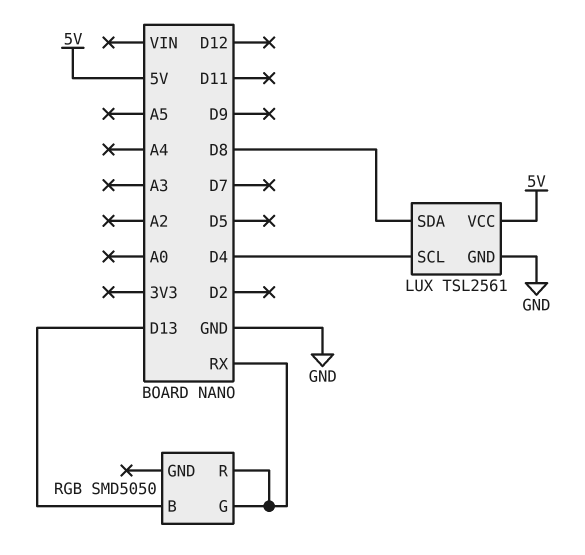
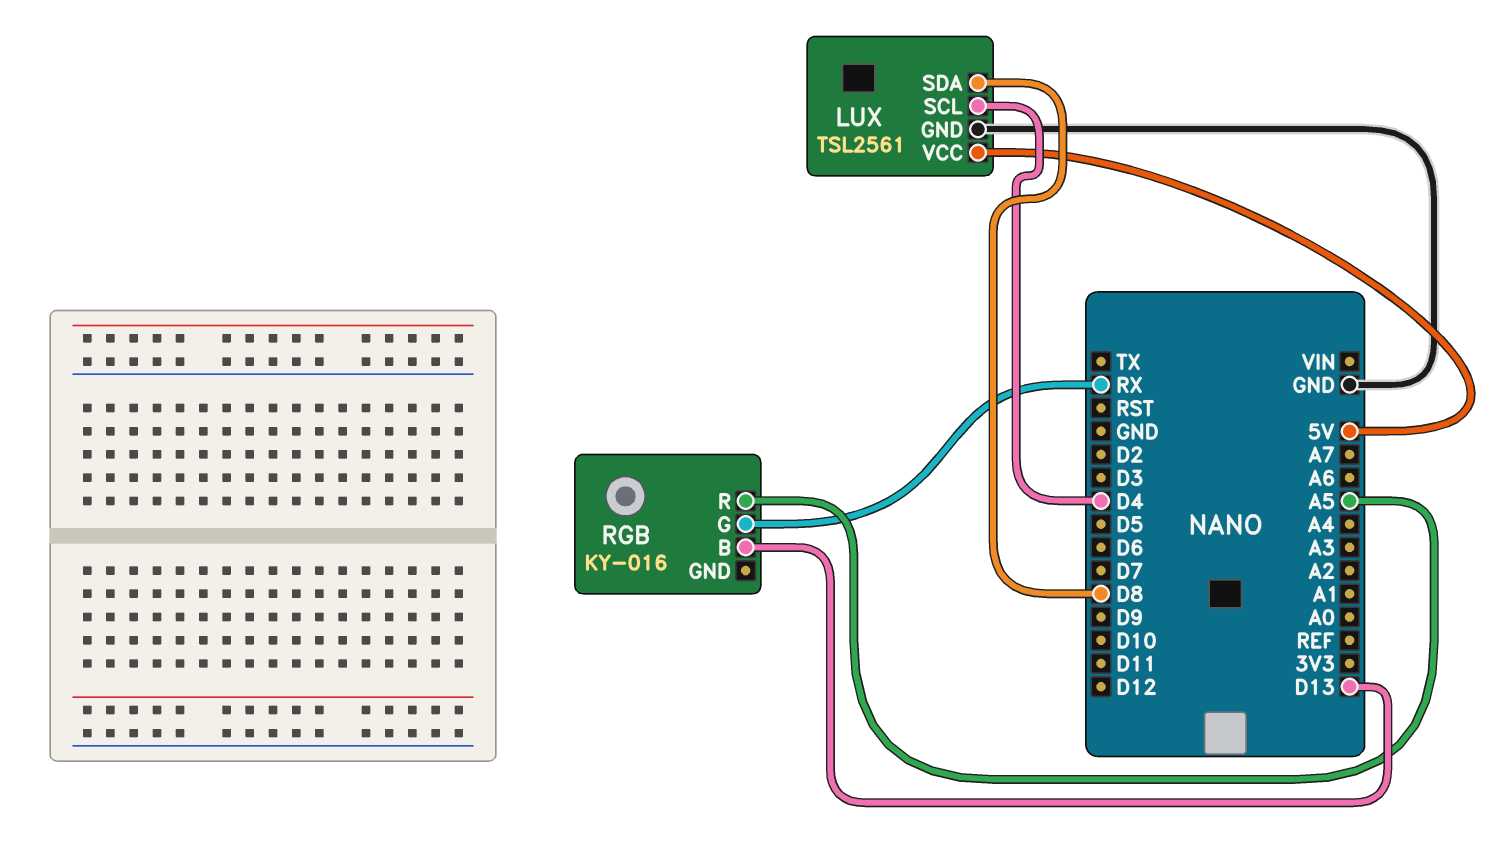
RGB: SMD5050 -> KY-016
RGB pin R: RX -> A5

